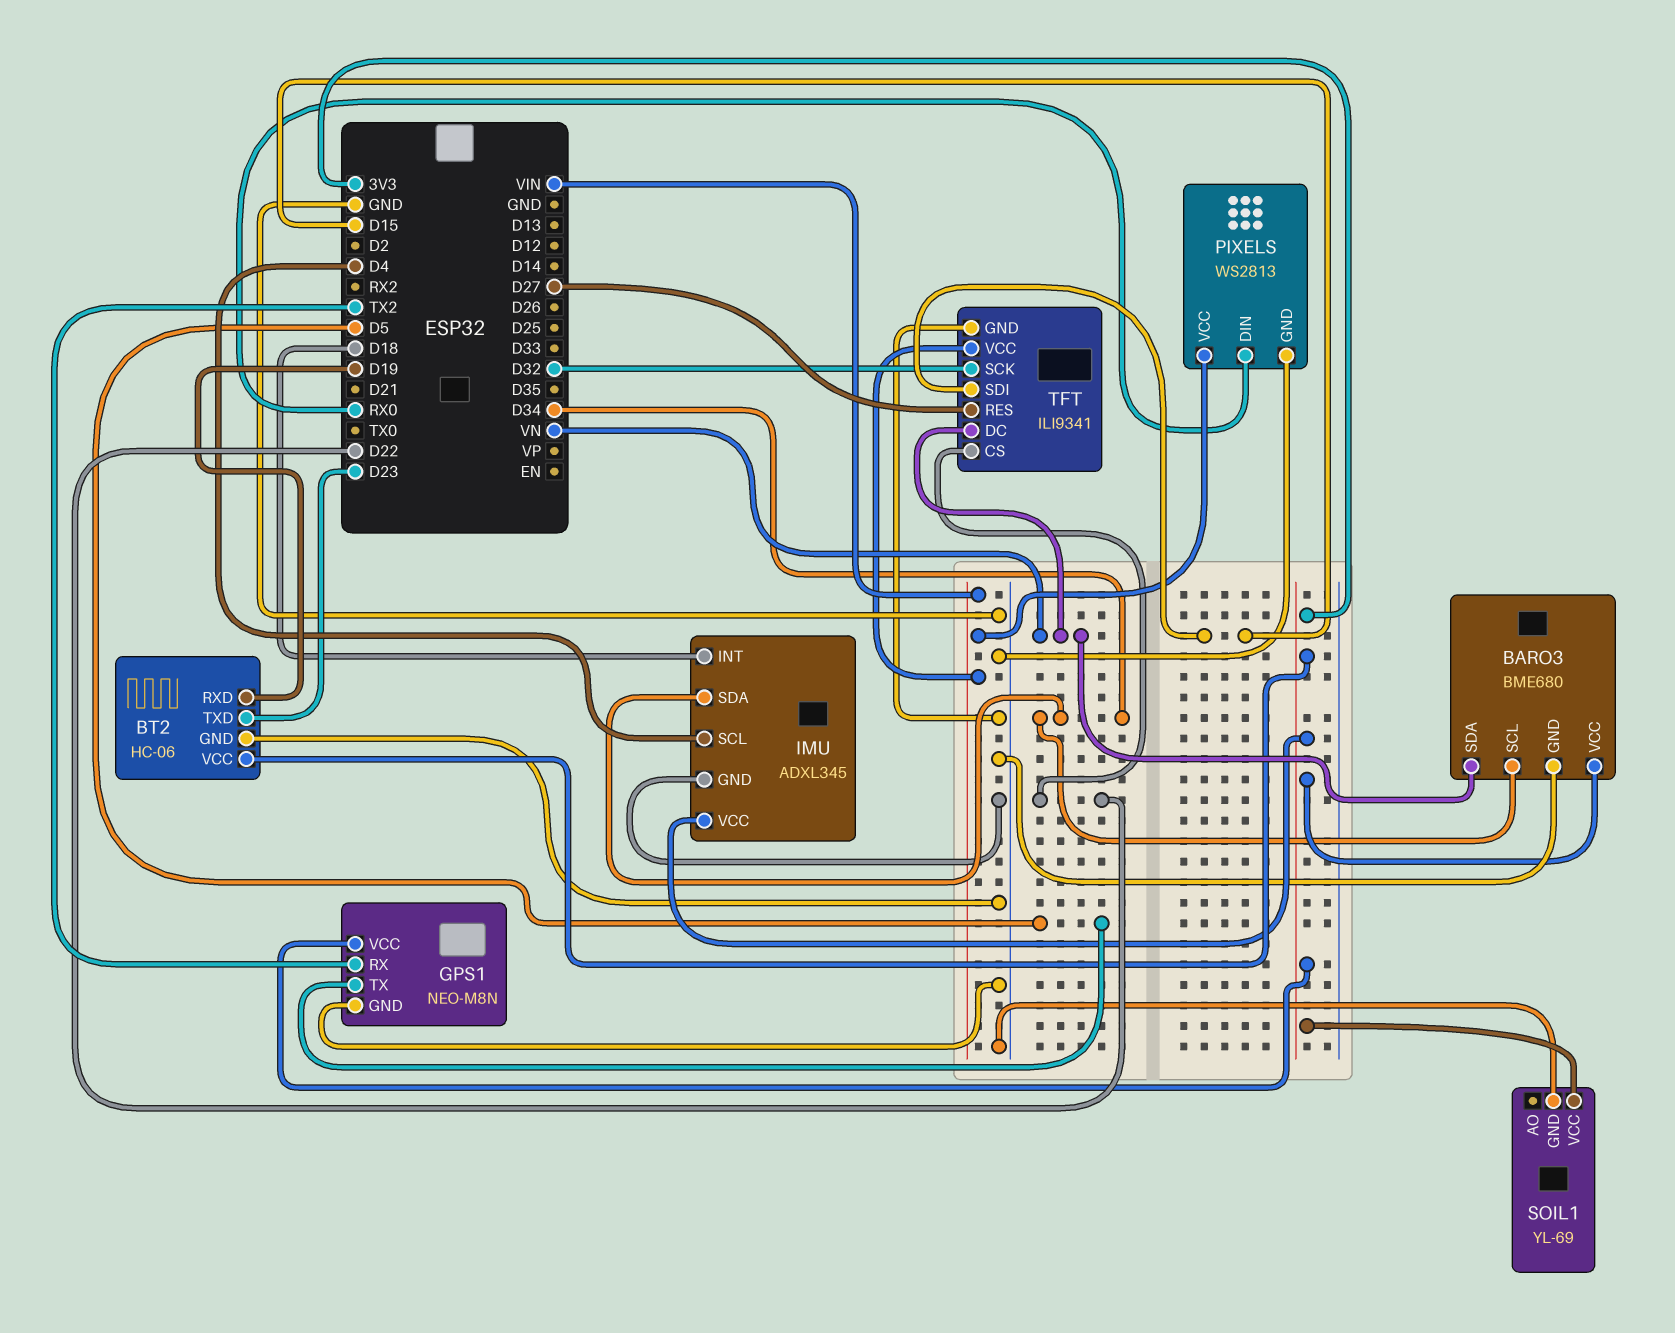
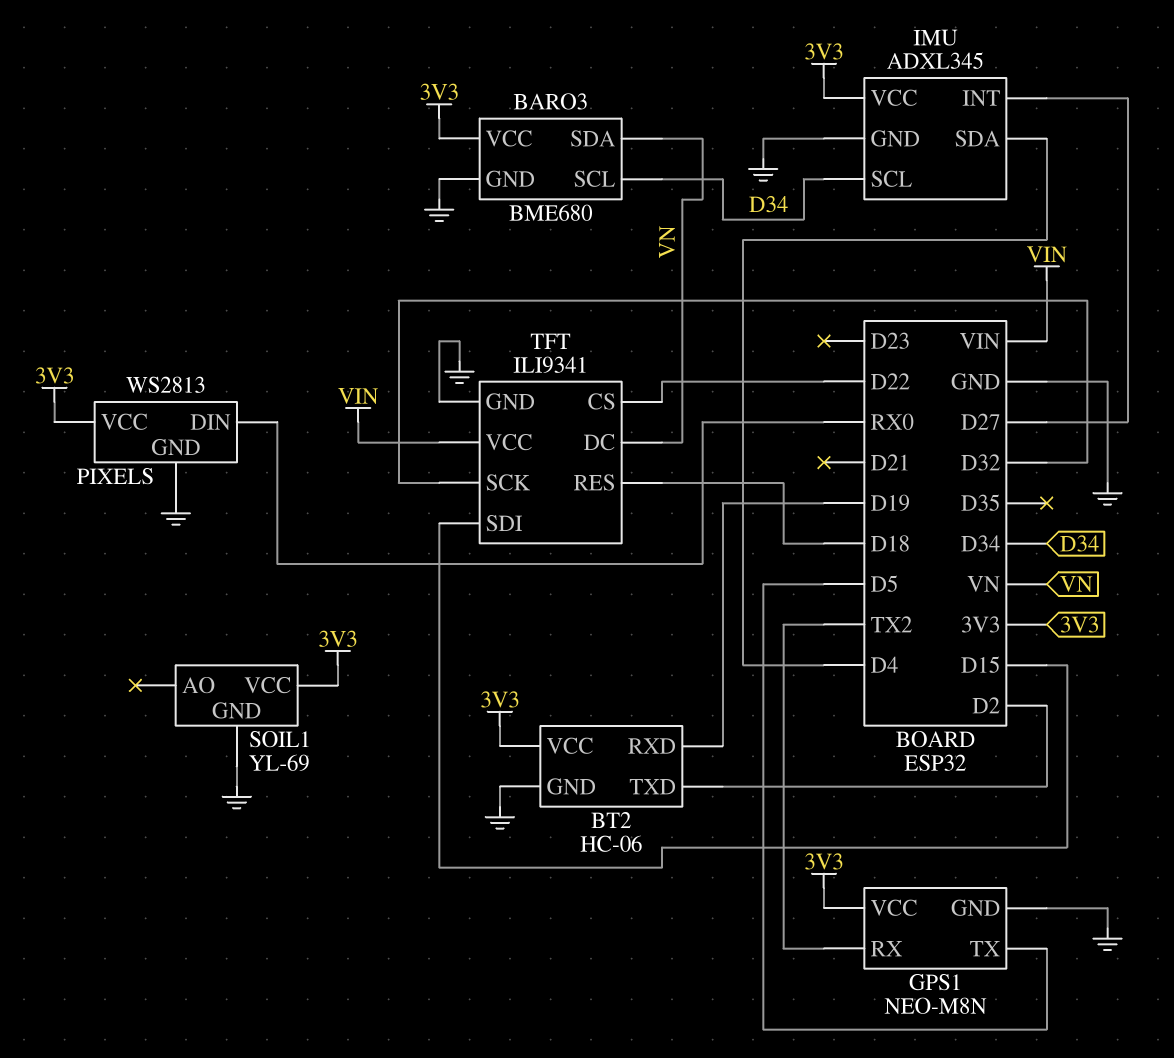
BT2 pin TXD: D23 -> D2
IMU pin INT: D18 -> D27
IMU pin SCL: D4 -> D34
IMU pin SDA: D34 -> D4
PIXELS pin VCC: VIN -> 3V3
TFT pin RES: D27 -> D18

